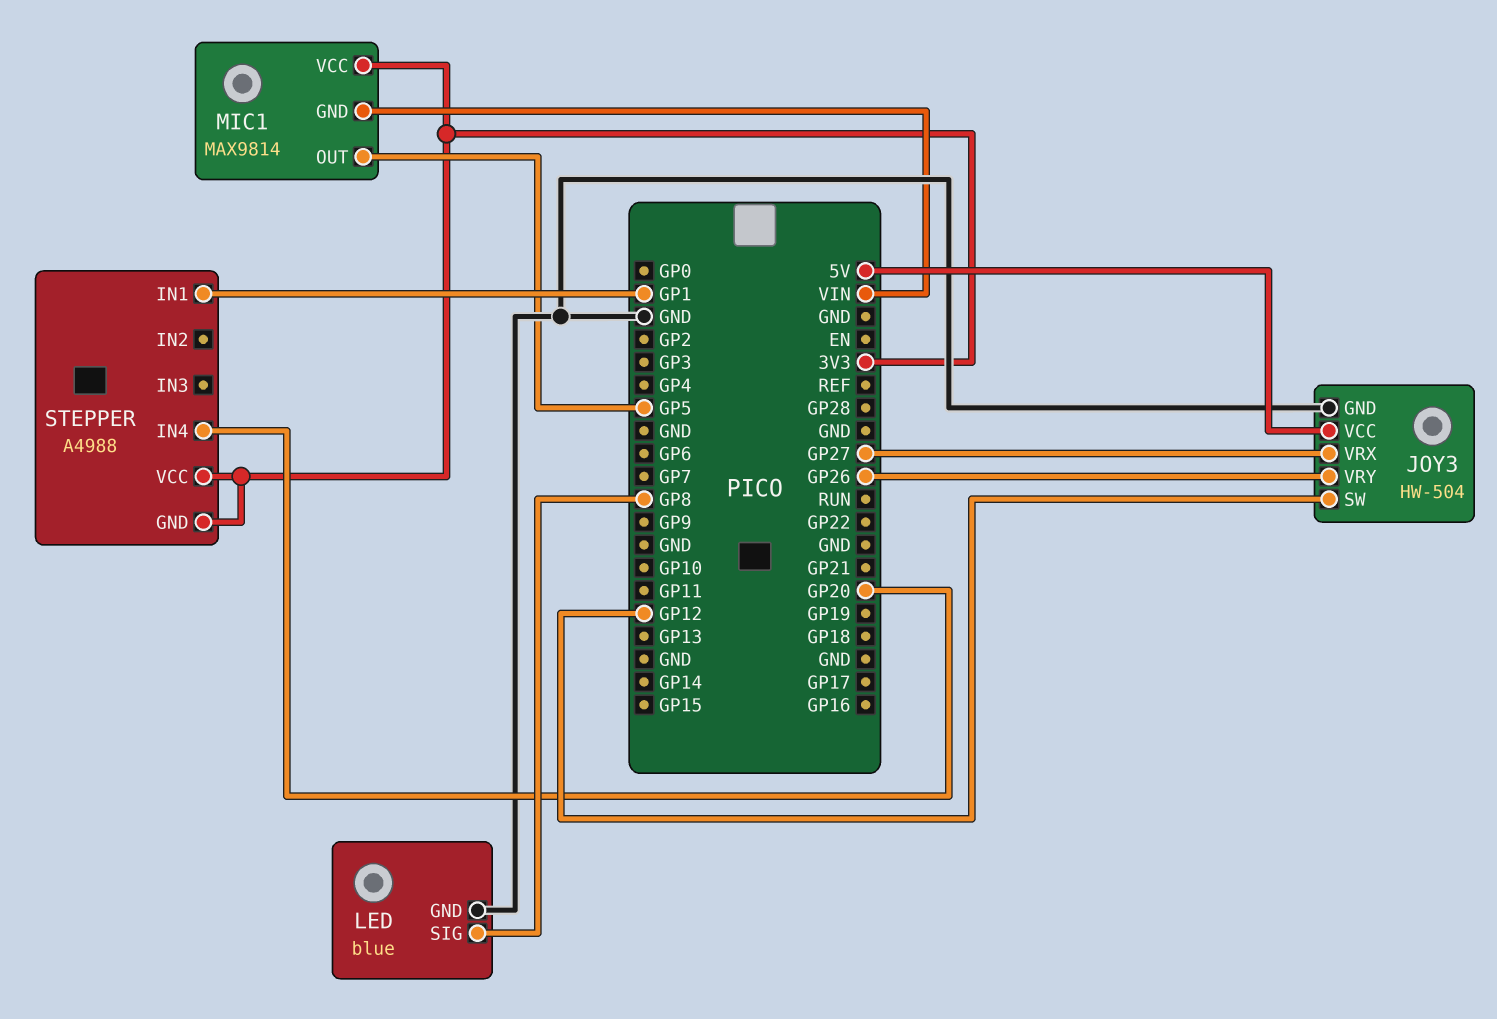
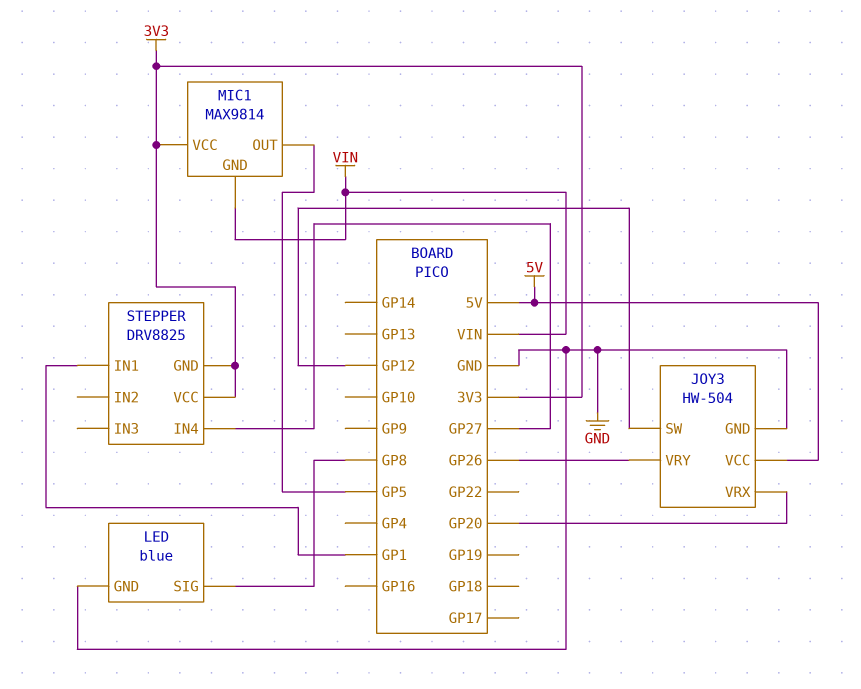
JOY3 pin VRX: GP27 -> GP20
STEPPER: A4988 -> DRV8825
STEPPER pin IN4: GP20 -> GP27

